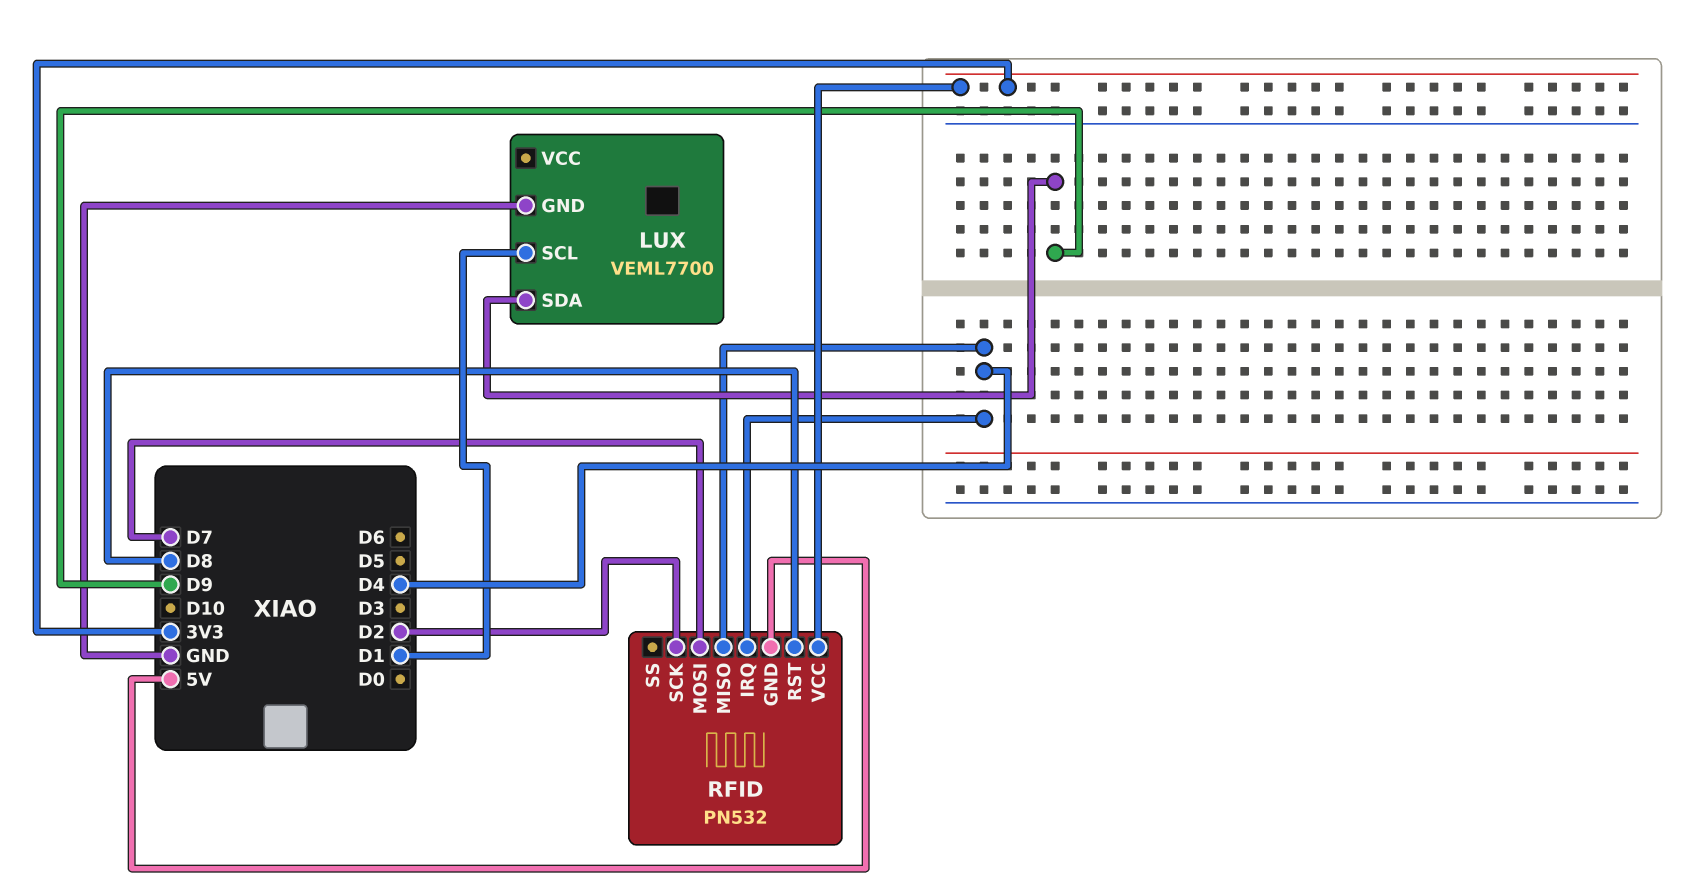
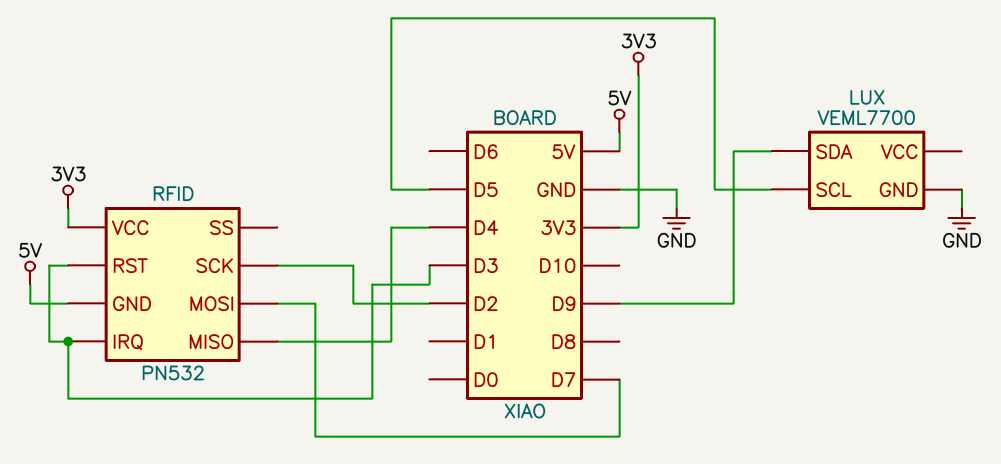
LUX pin SCL: D1 -> D5
RFID pin IRQ: D4 -> D3
RFID pin RST: D8 -> D3

